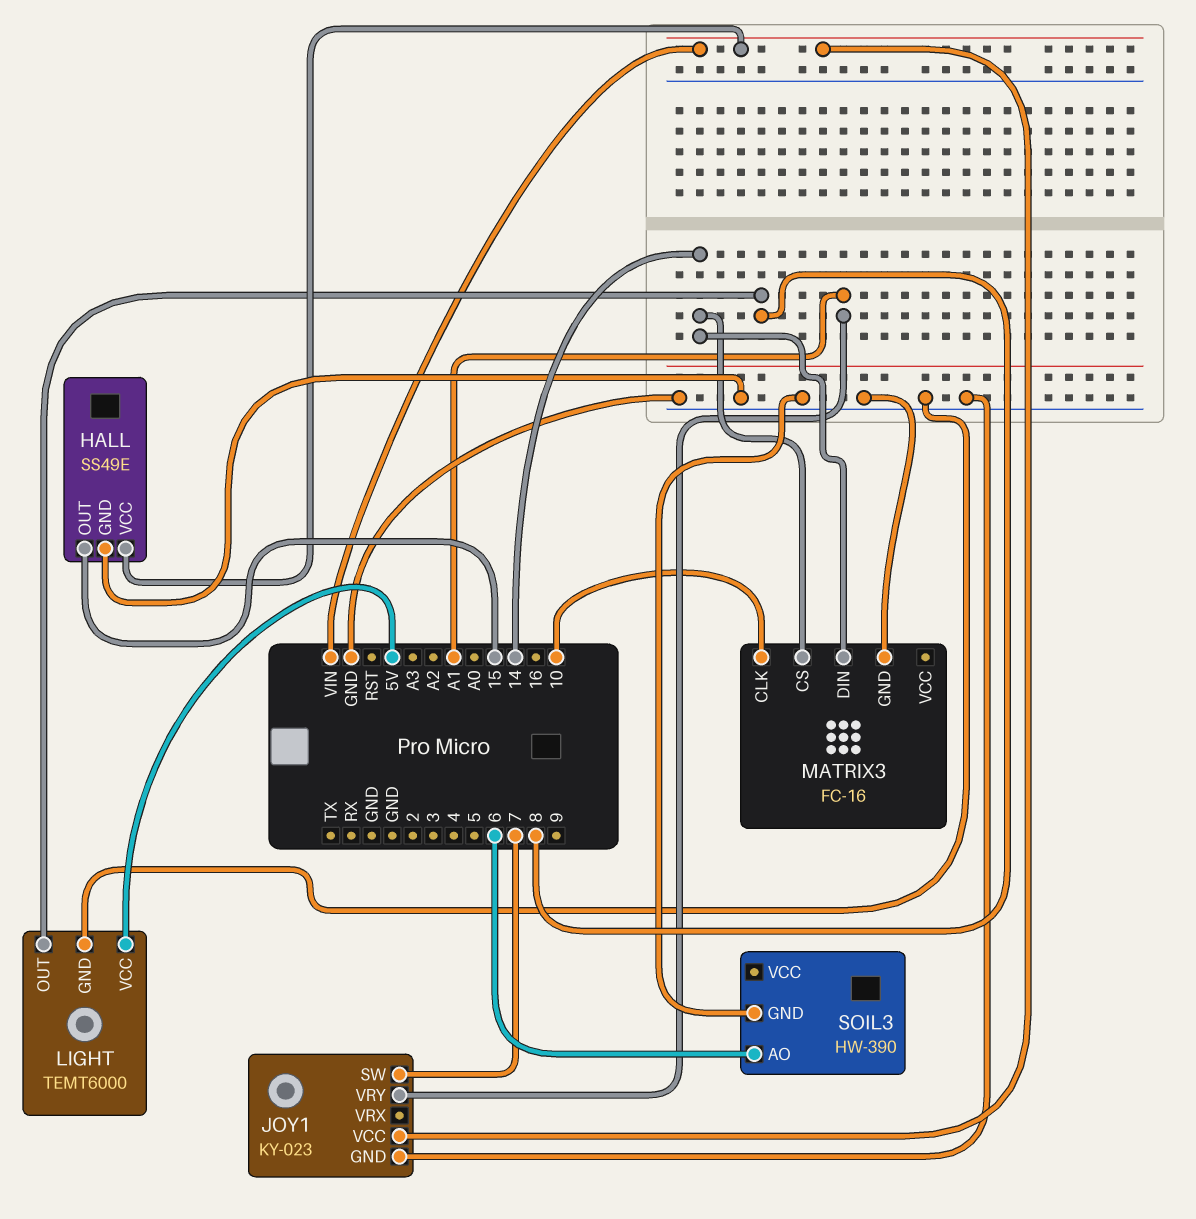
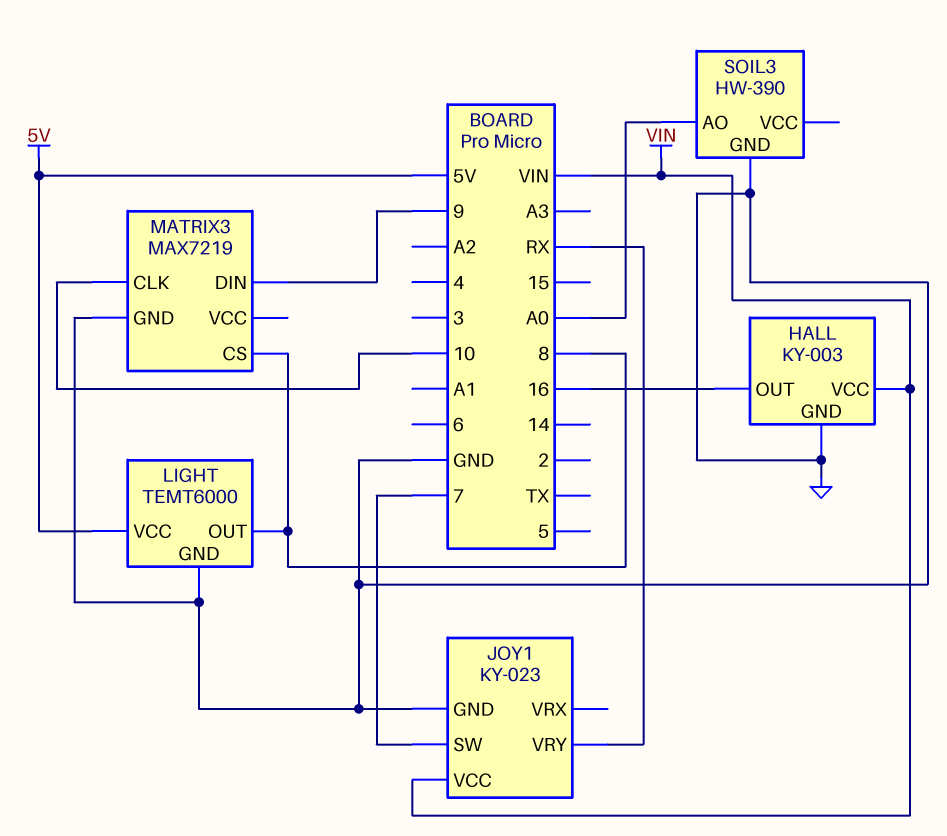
HALL: SS49E -> KY-003
HALL pin OUT: 15 -> 16
JOY1 pin VRY: A1 -> RX
MATRIX3: FC-16 -> MAX7219
MATRIX3 pin CS: 14 -> 8
MATRIX3 pin DIN: 14 -> 9
SOIL3 pin AO: 6 -> A0

